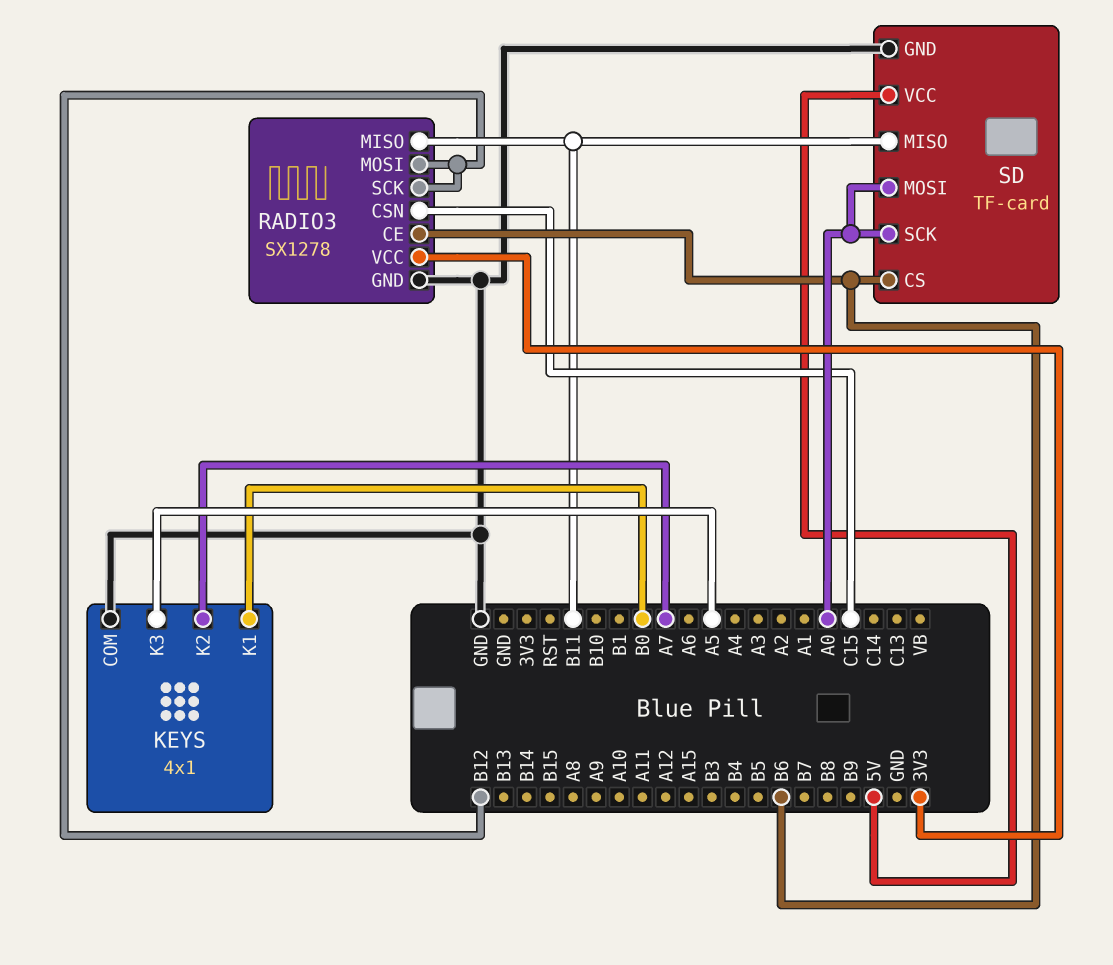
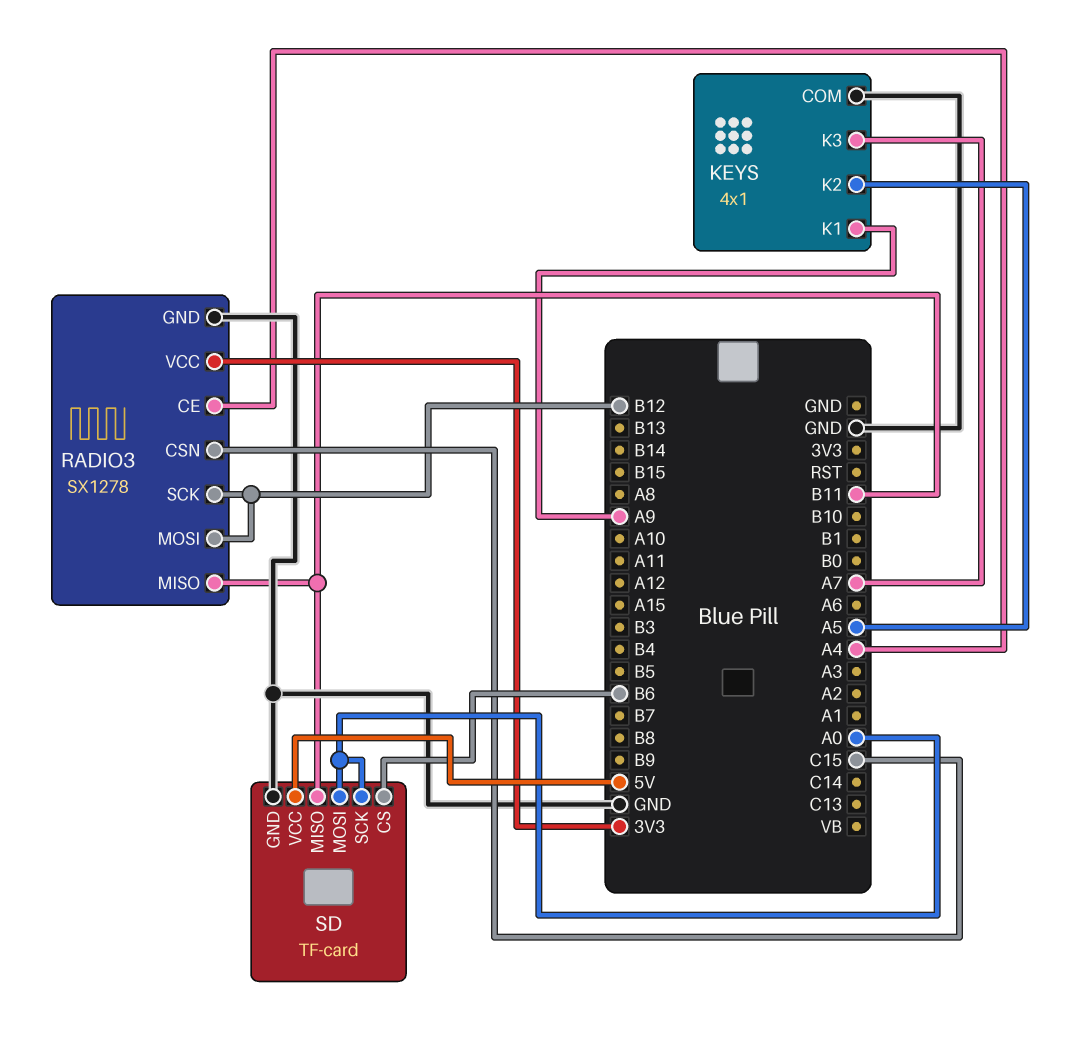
KEYS pin K1: B0 -> A9
KEYS pin K2: A7 -> A5
KEYS pin K3: A5 -> A7
RADIO3 pin CE: B6 -> A4

